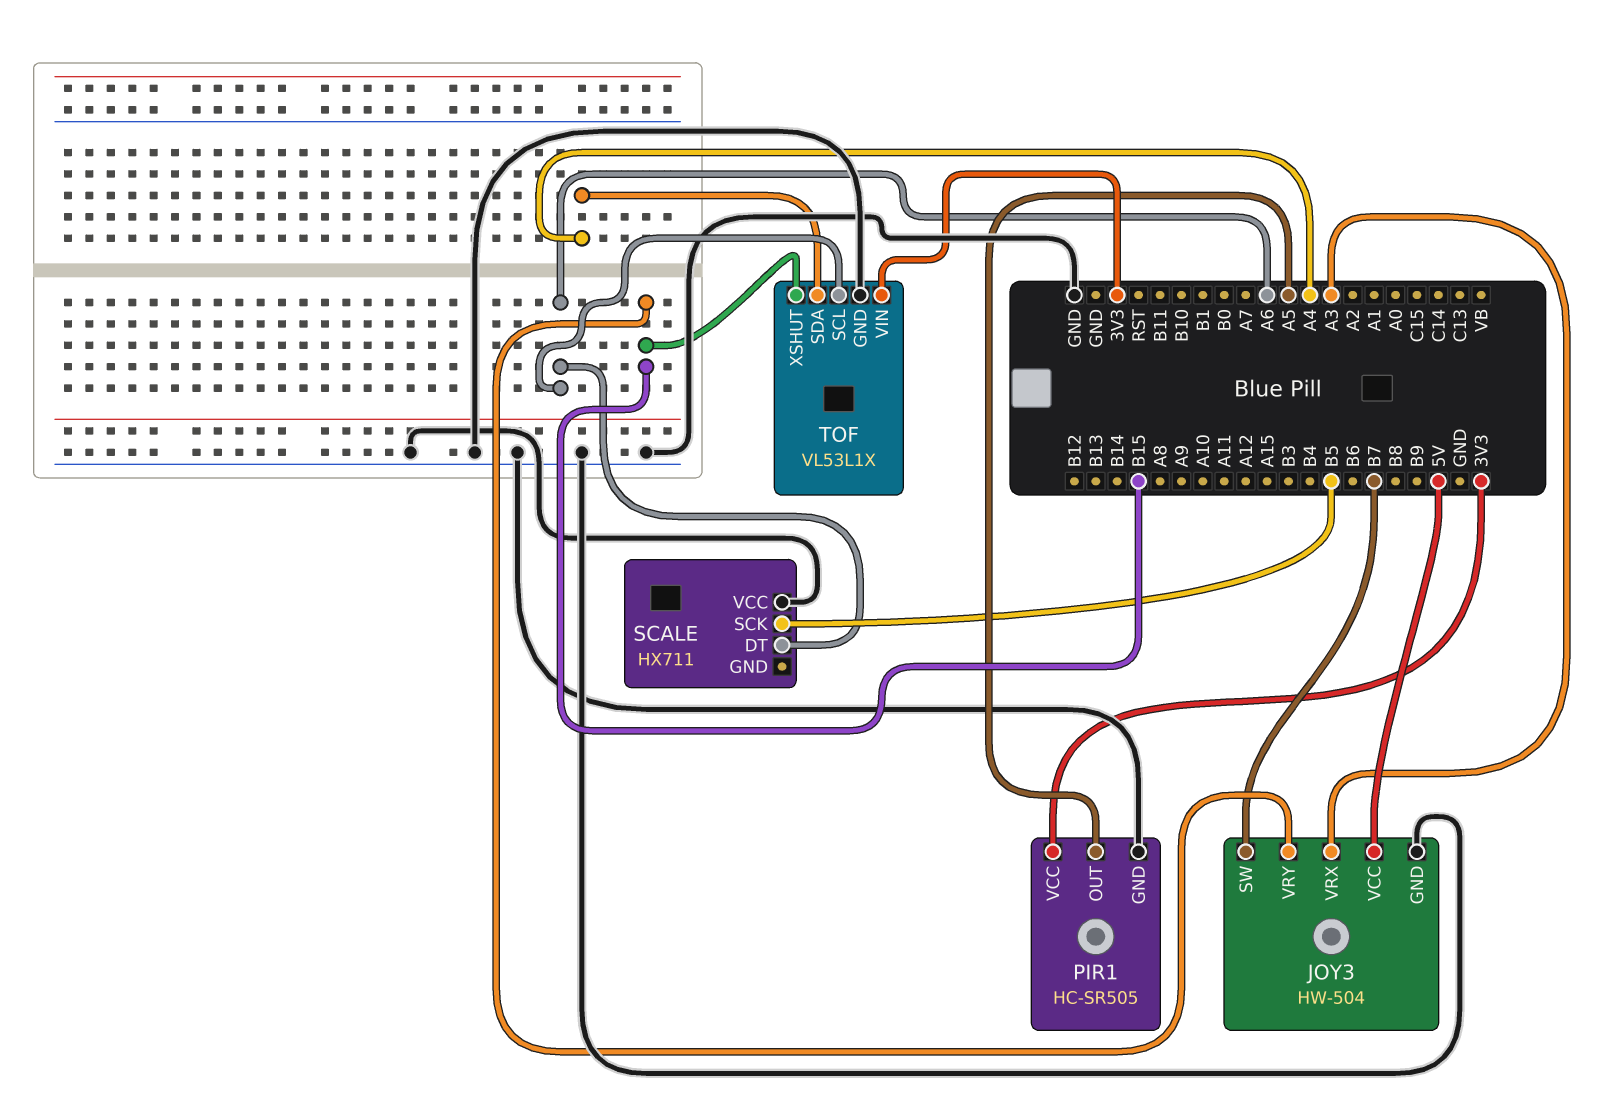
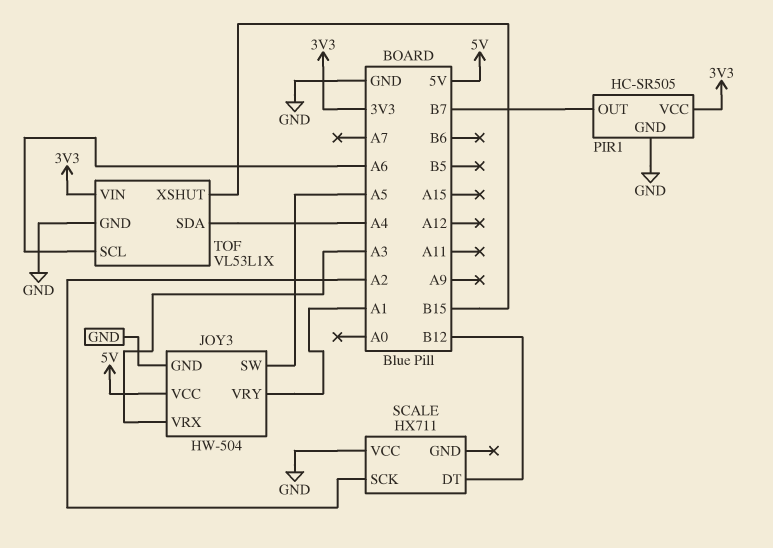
JOY3 pin SW: B7 -> A5
JOY3 pin VRY: B15 -> A1
PIR1 pin OUT: A5 -> B7
SCALE pin DT: A6 -> B12
SCALE pin SCK: B5 -> A2

